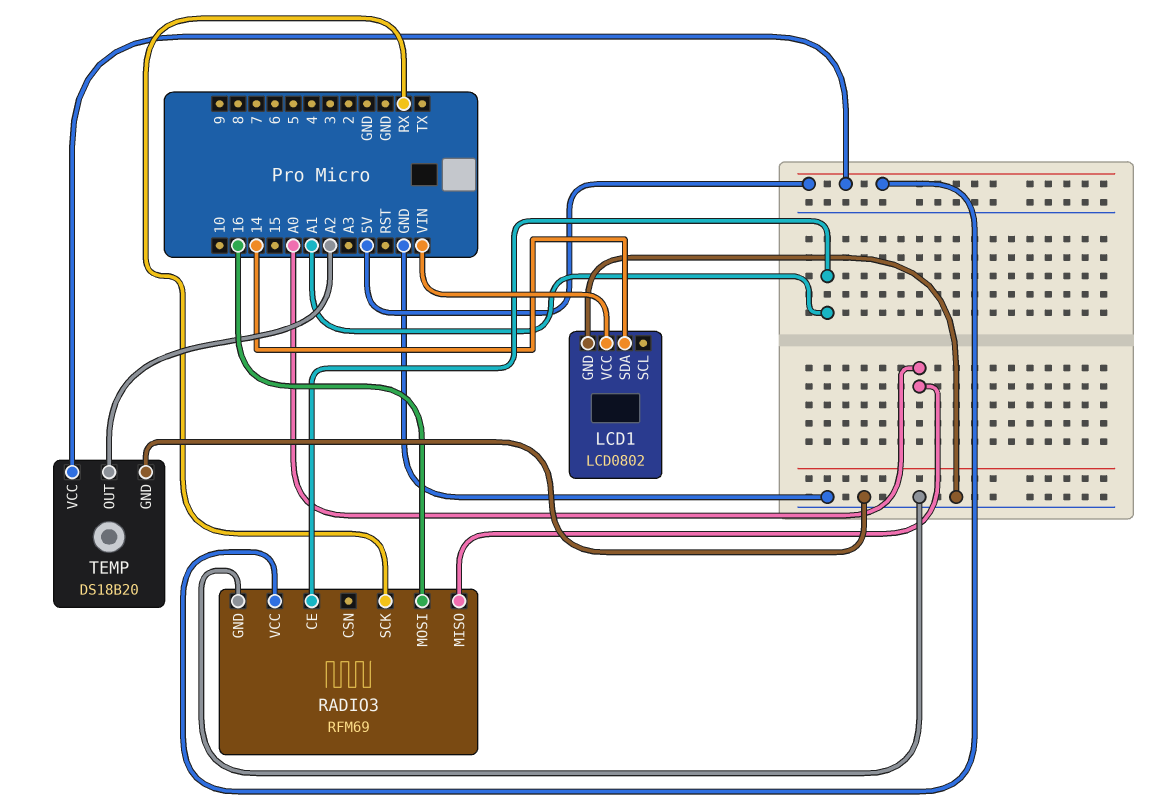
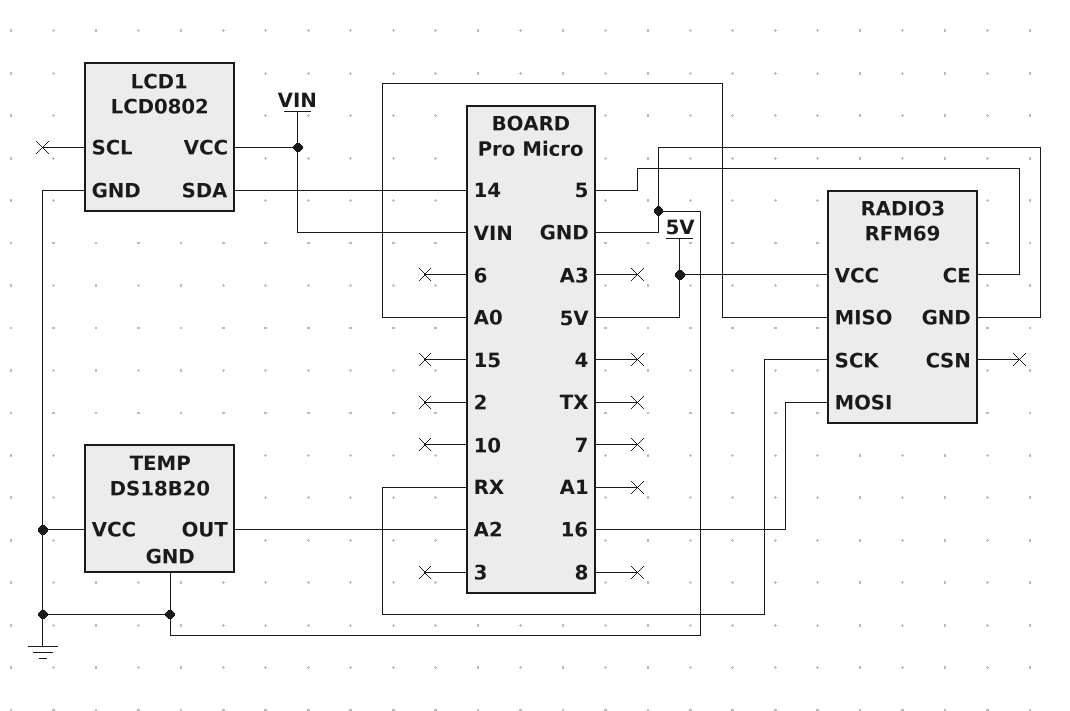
RADIO3 pin CE: A1 -> 5
TEMP pin VCC: 5V -> GND

